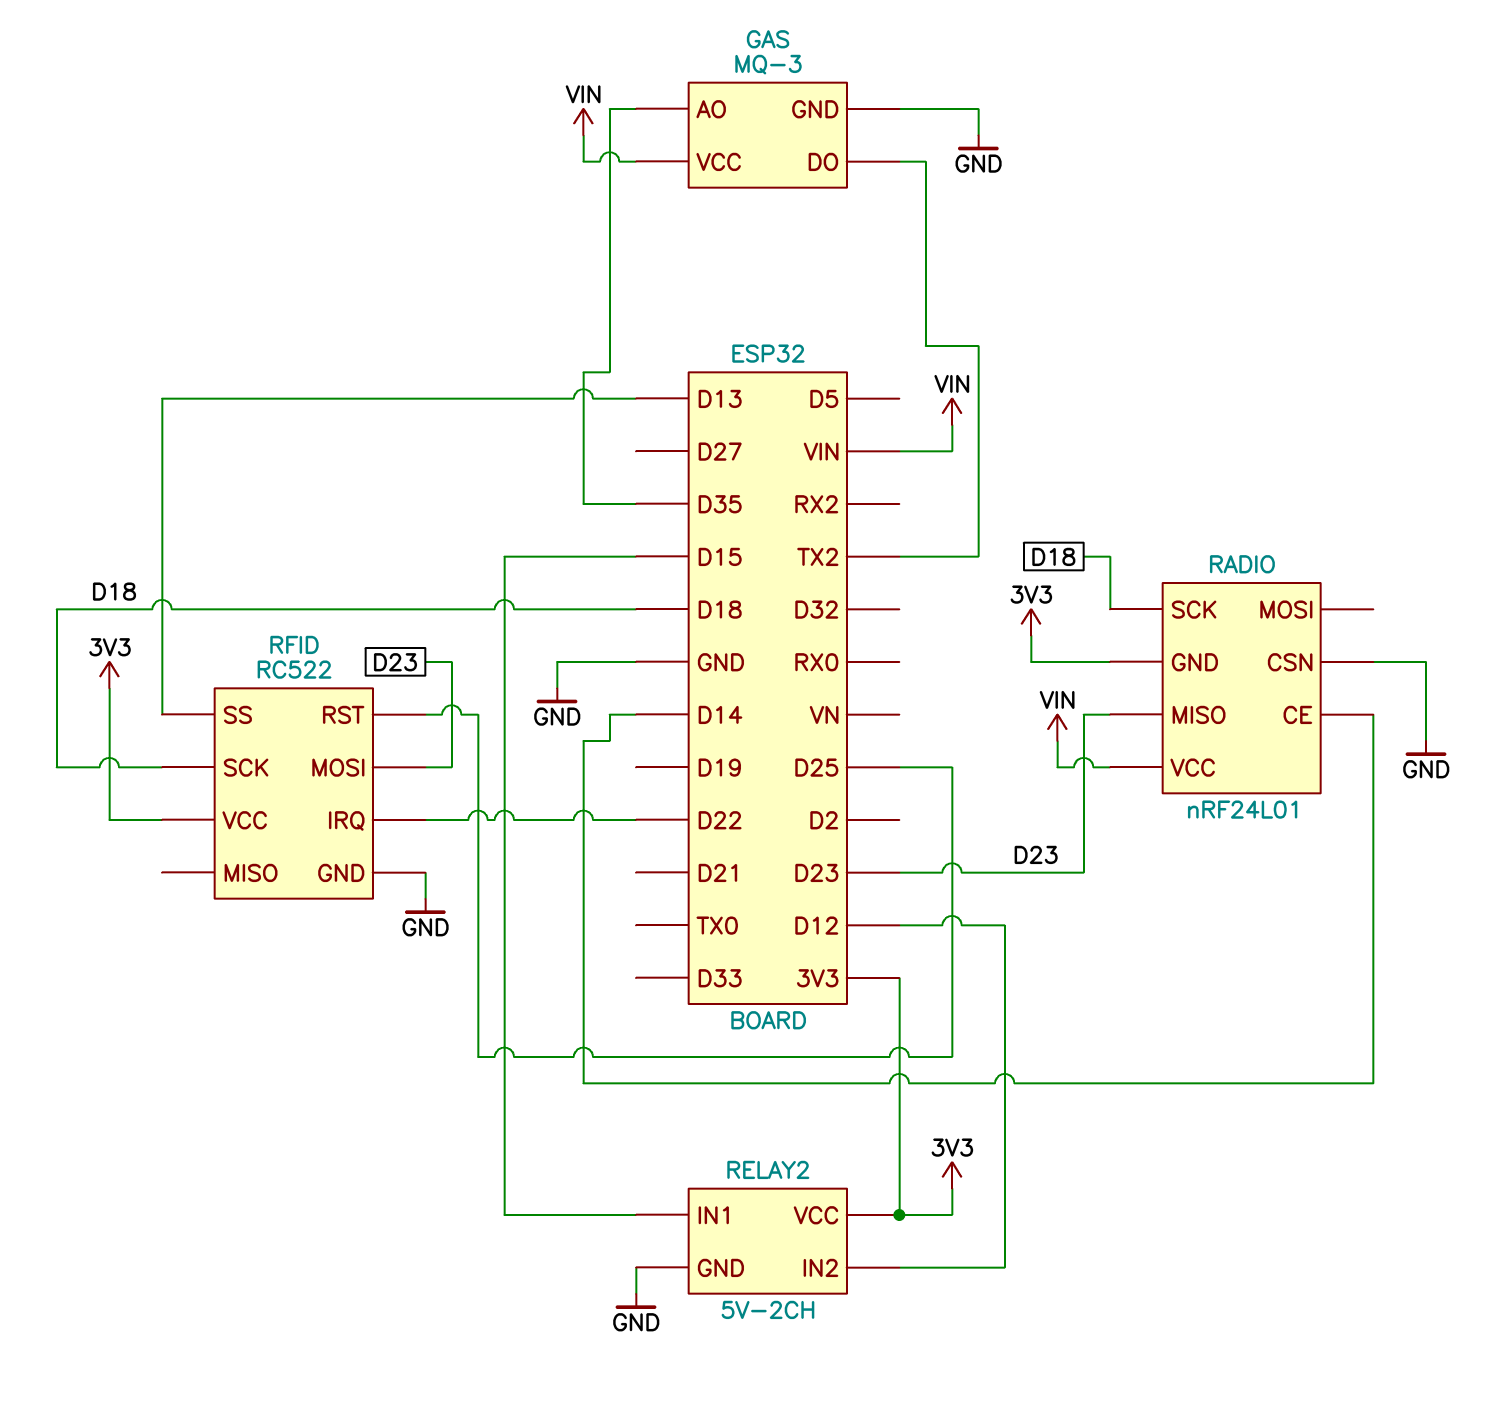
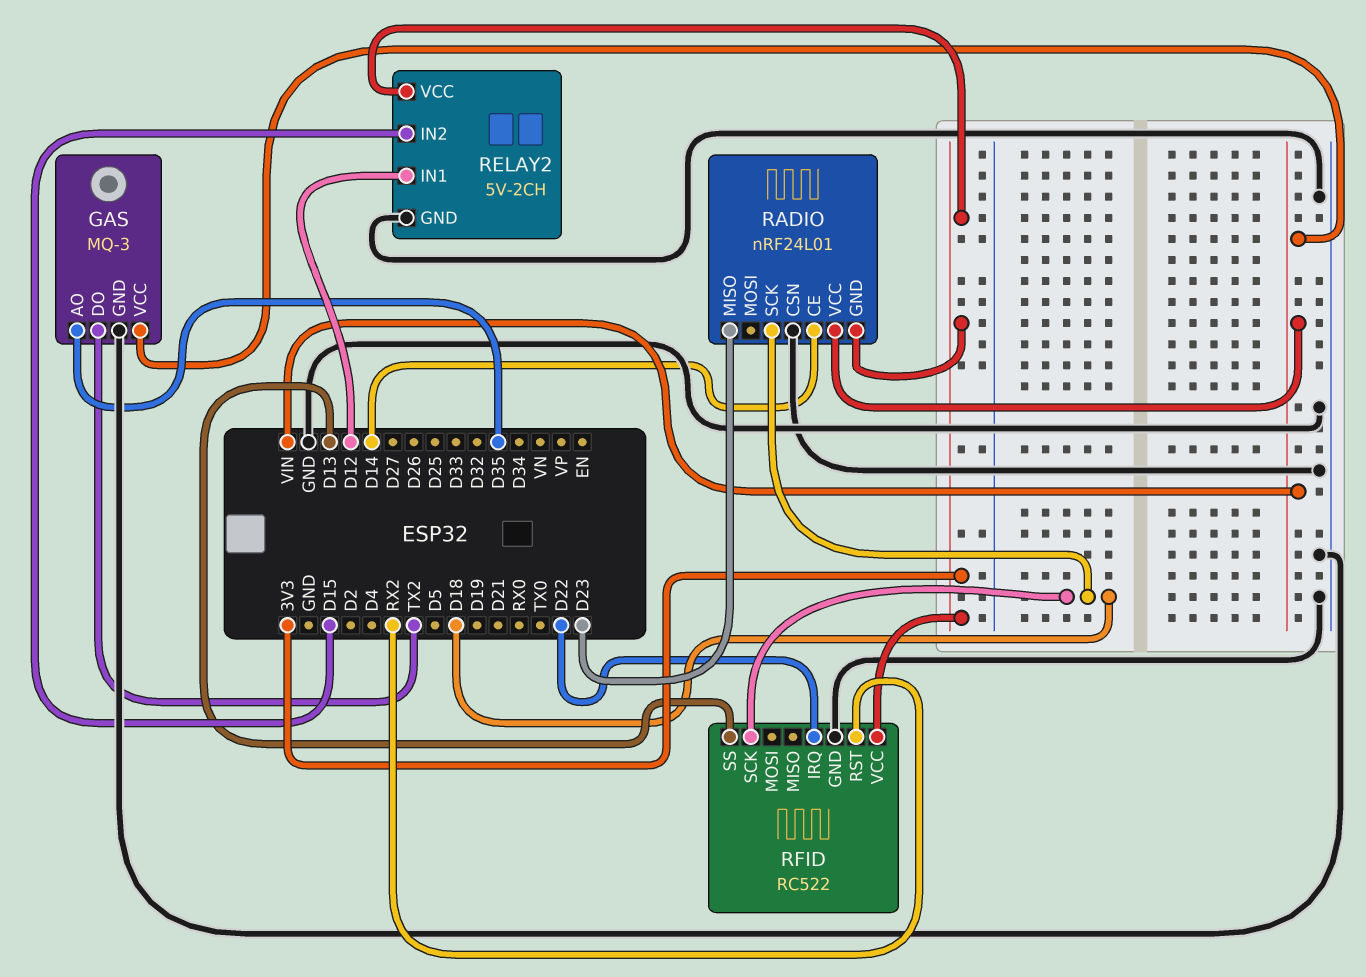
RELAY2 pin IN1: D15 -> D12
RELAY2 pin IN2: D12 -> D15
RFID pin MOSI: D23 -> none
RFID pin RST: D25 -> RX2

